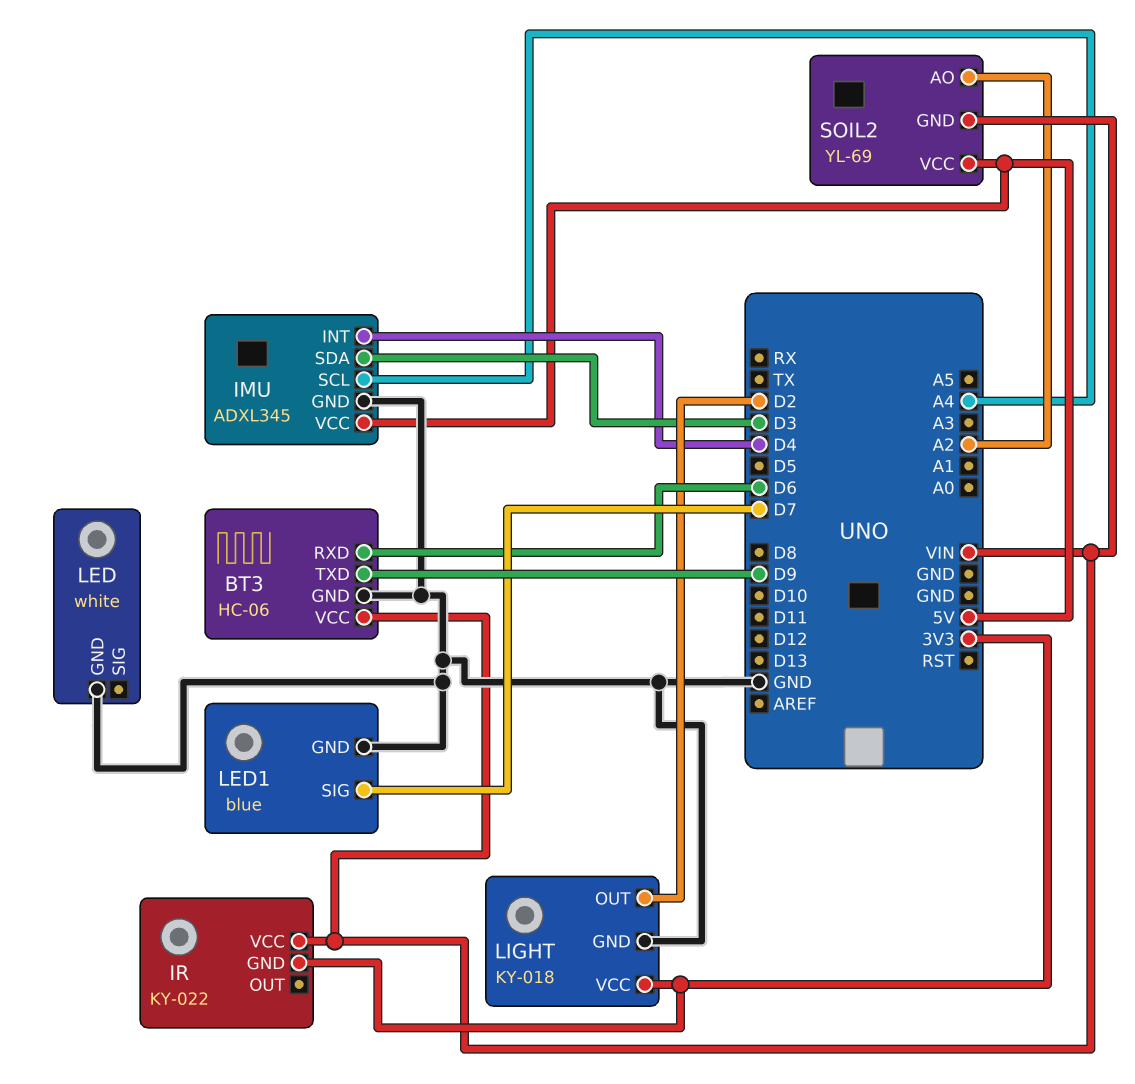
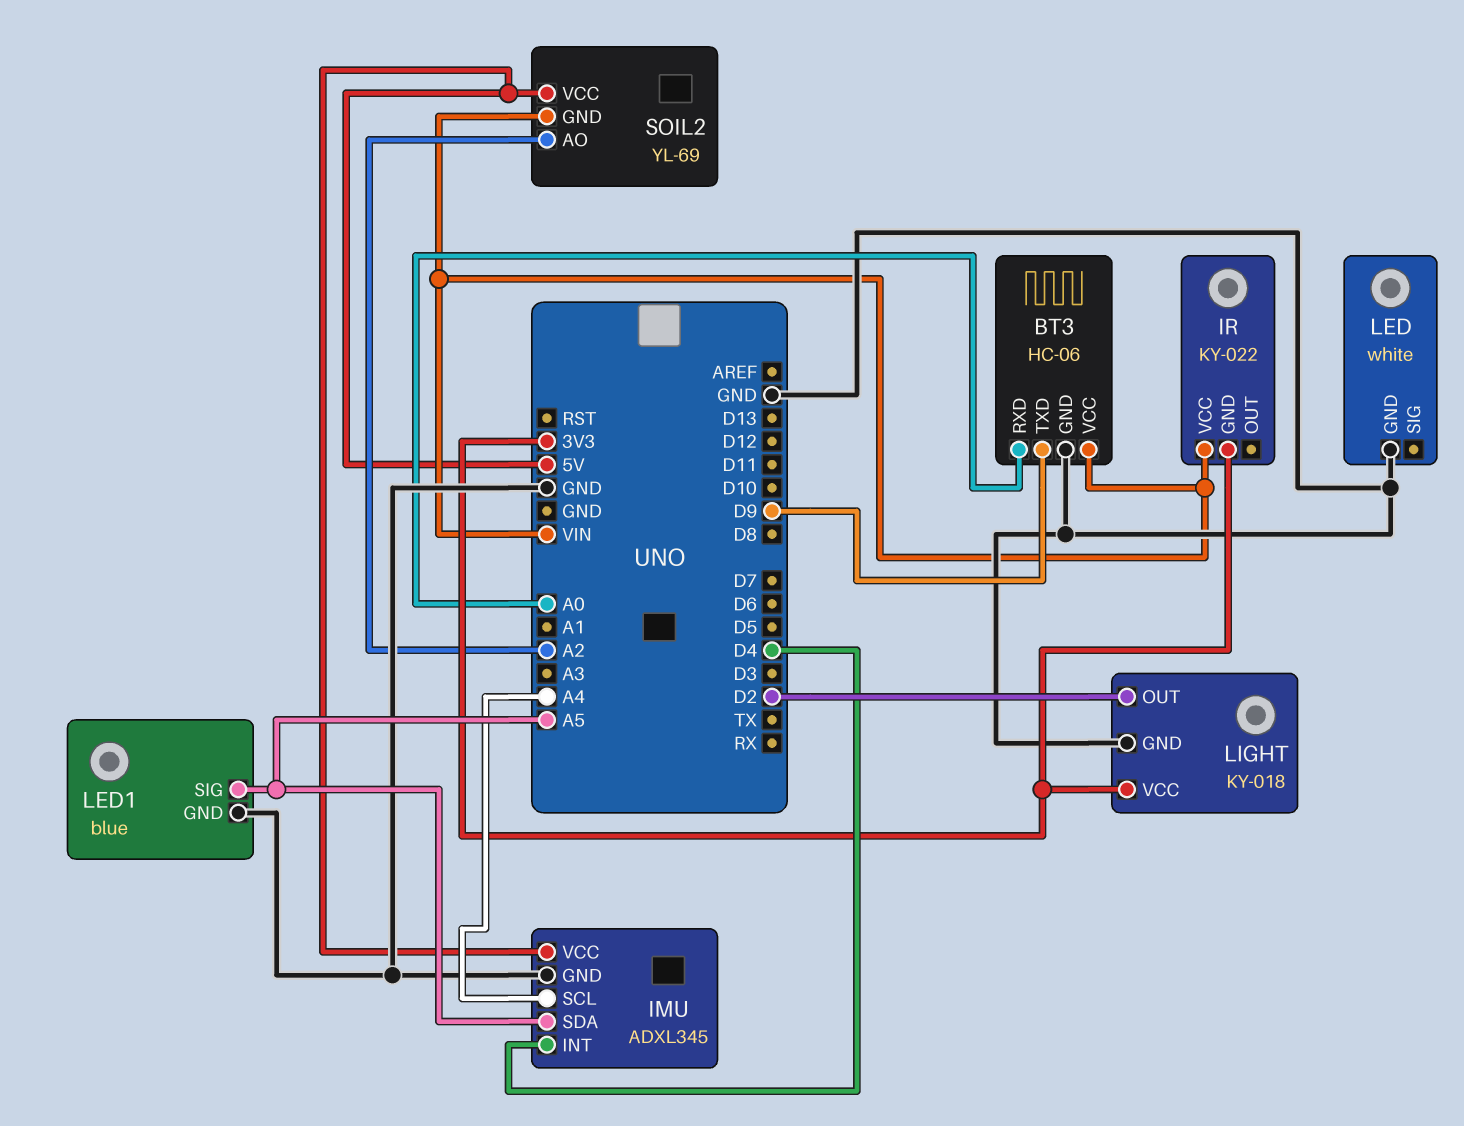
BT3 pin RXD: D6 -> A0
IMU pin SDA: D3 -> A5
LED1 pin SIG: D7 -> A5

